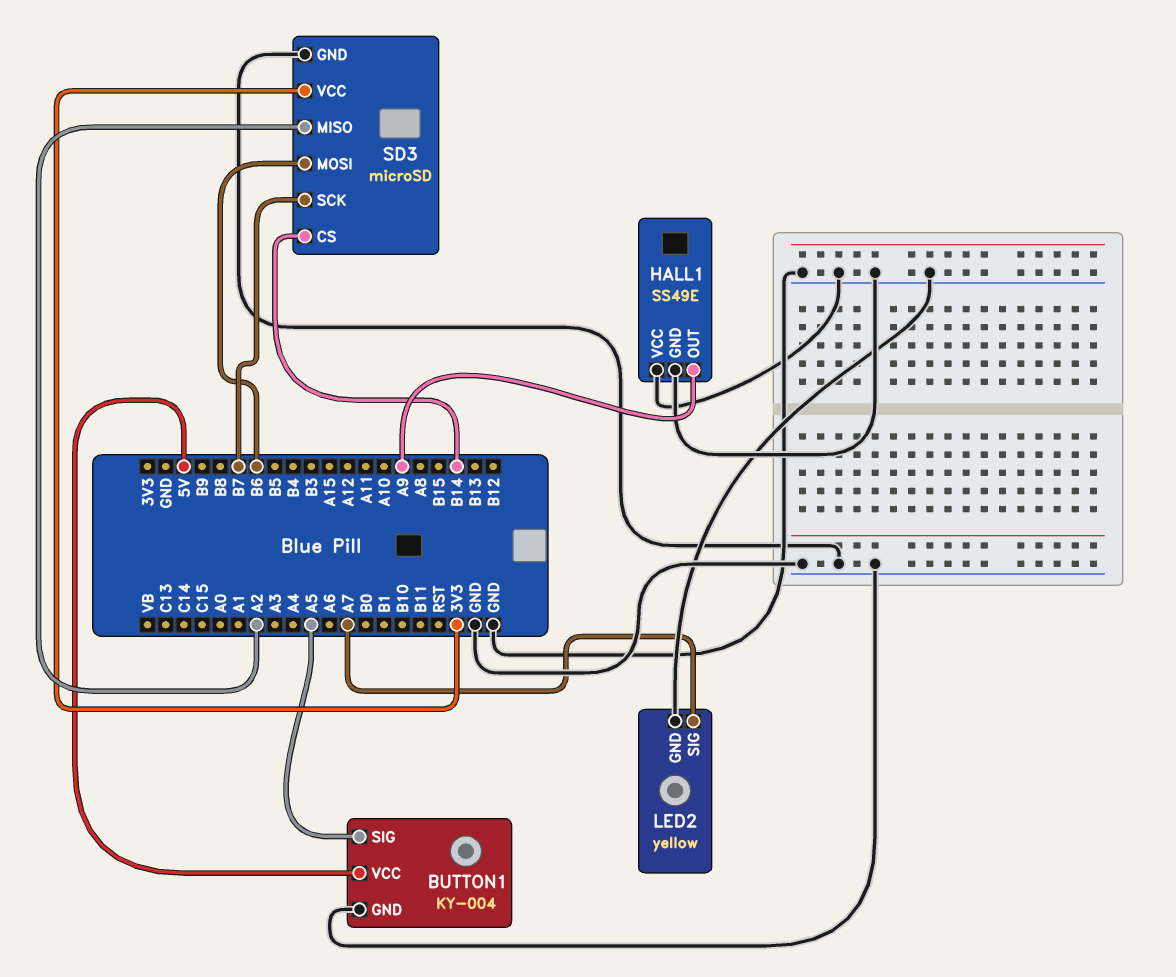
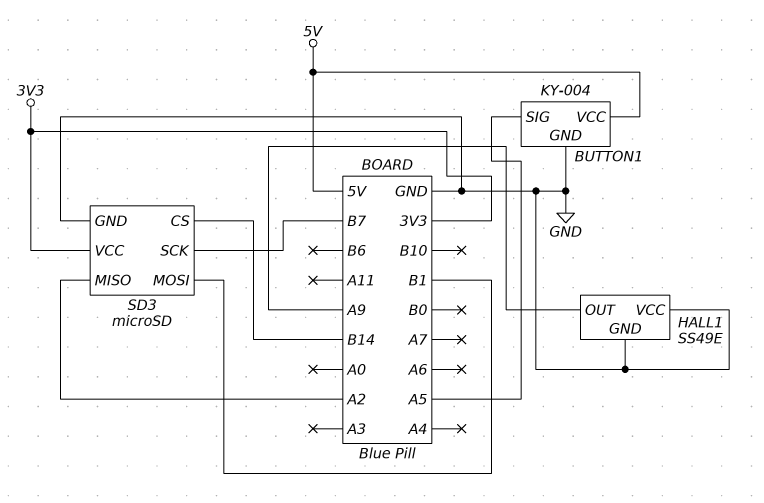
LED2: yellow -> none
LED2 pin GND: GND -> none
LED2 pin SIG: A7 -> none
SD3 pin MOSI: B6 -> B1

